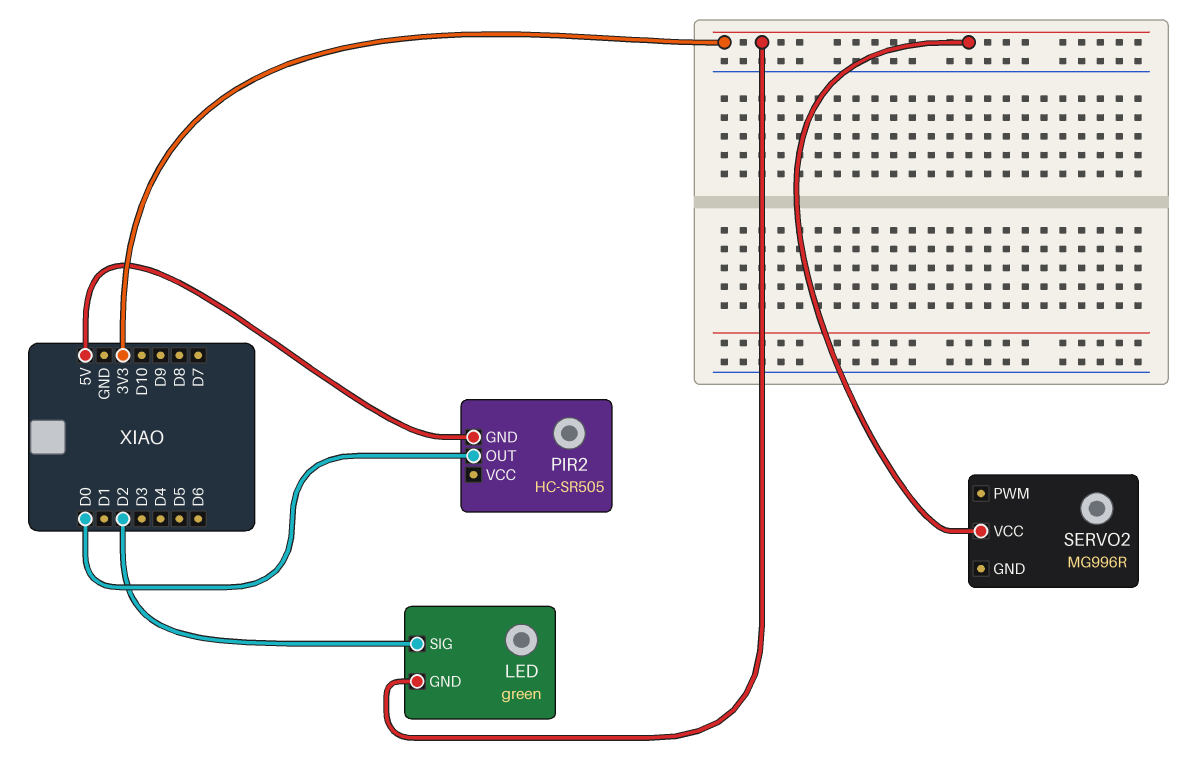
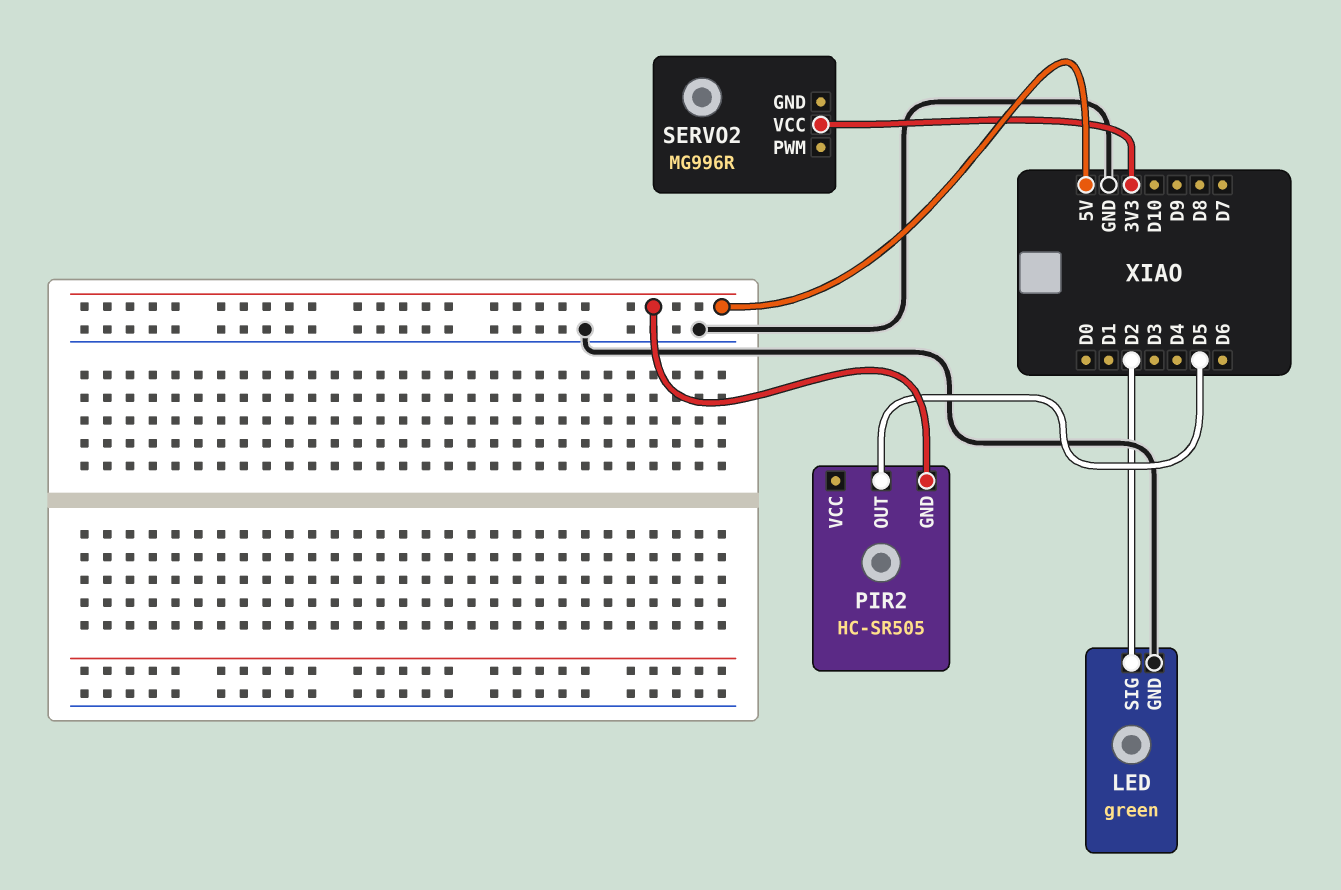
LED pin GND: 3V3 -> GND
PIR2 pin OUT: D0 -> D5

